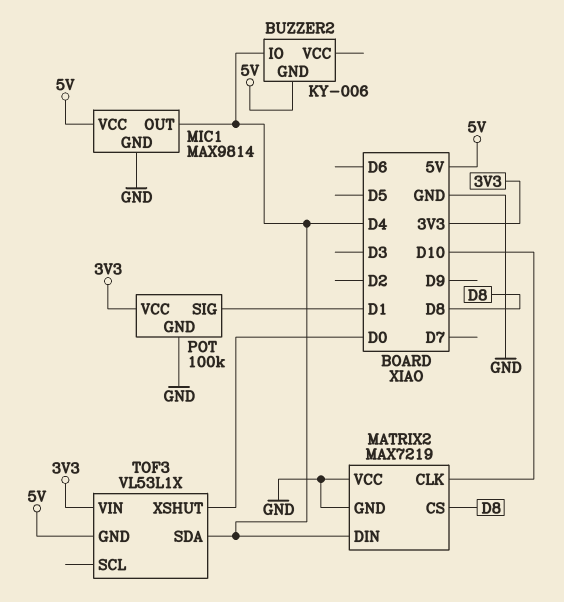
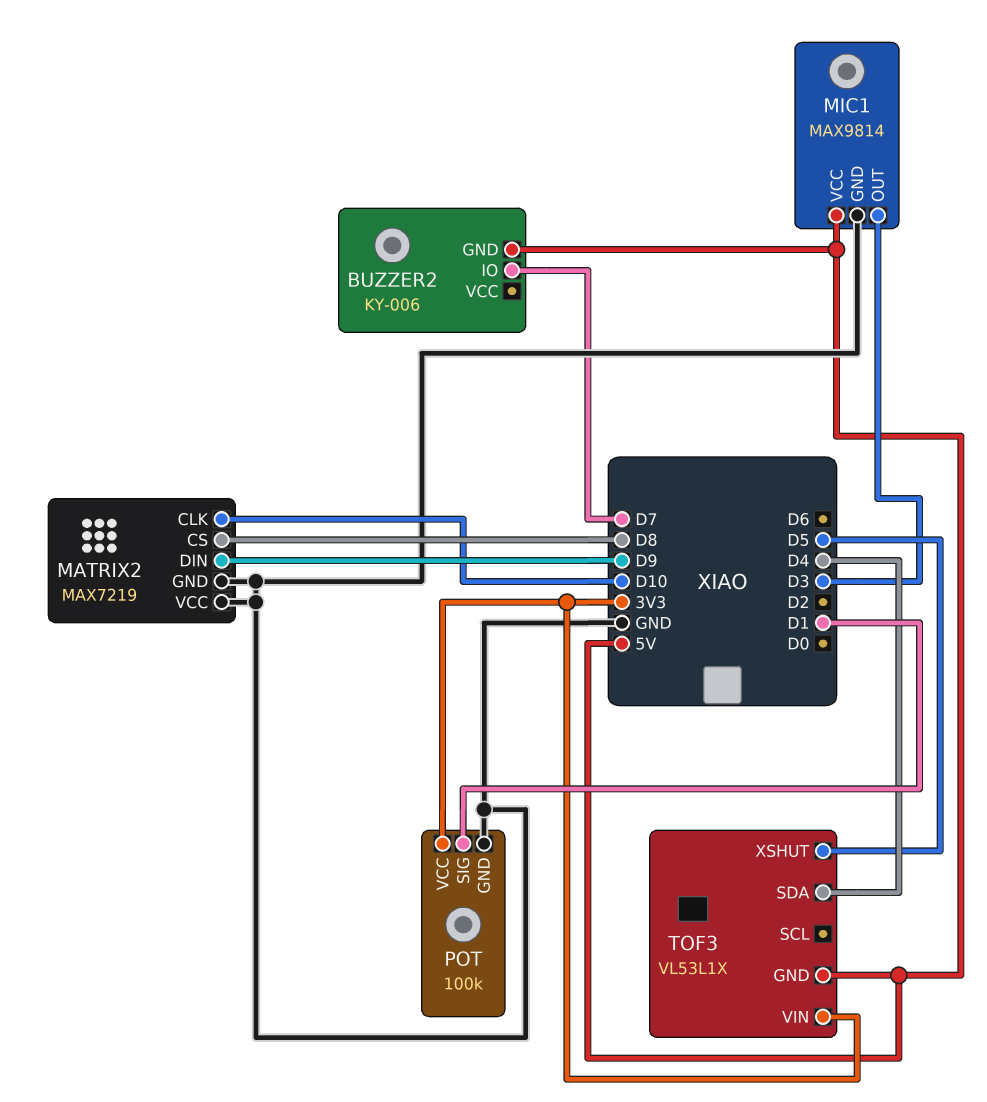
BUZZER2 pin IO: D4 -> D7
MATRIX2 pin DIN: D4 -> D9
MIC1 pin OUT: D4 -> D3
TOF3 pin XSHUT: D0 -> D5

